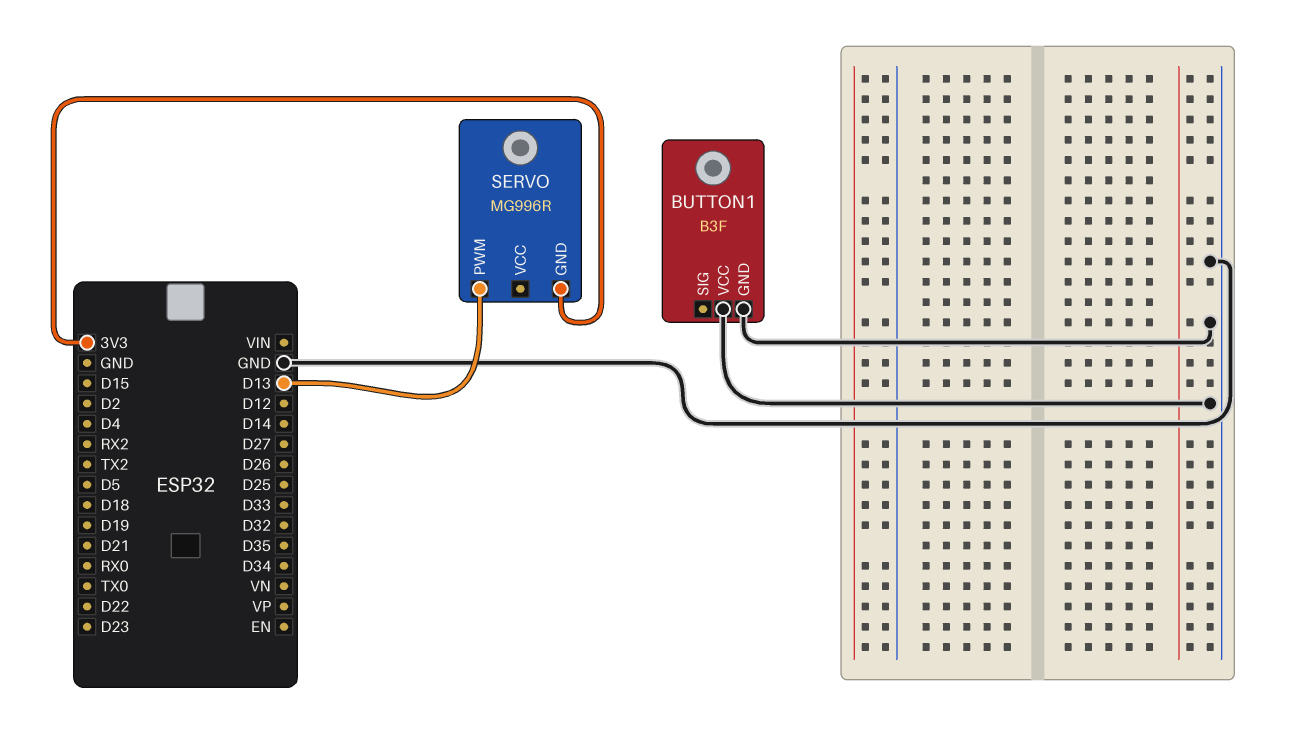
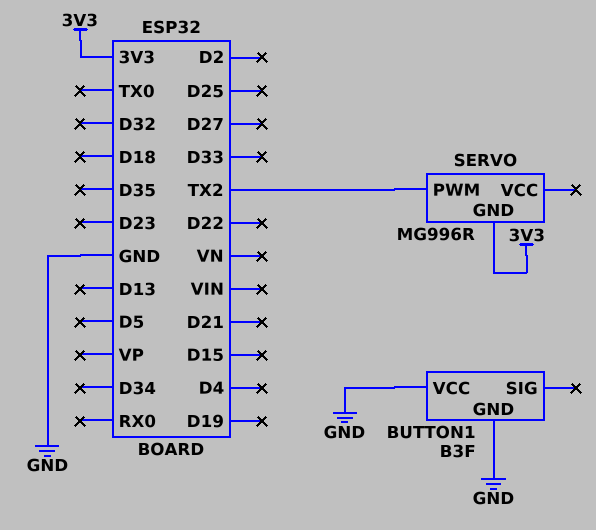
SERVO pin PWM: D13 -> TX2

